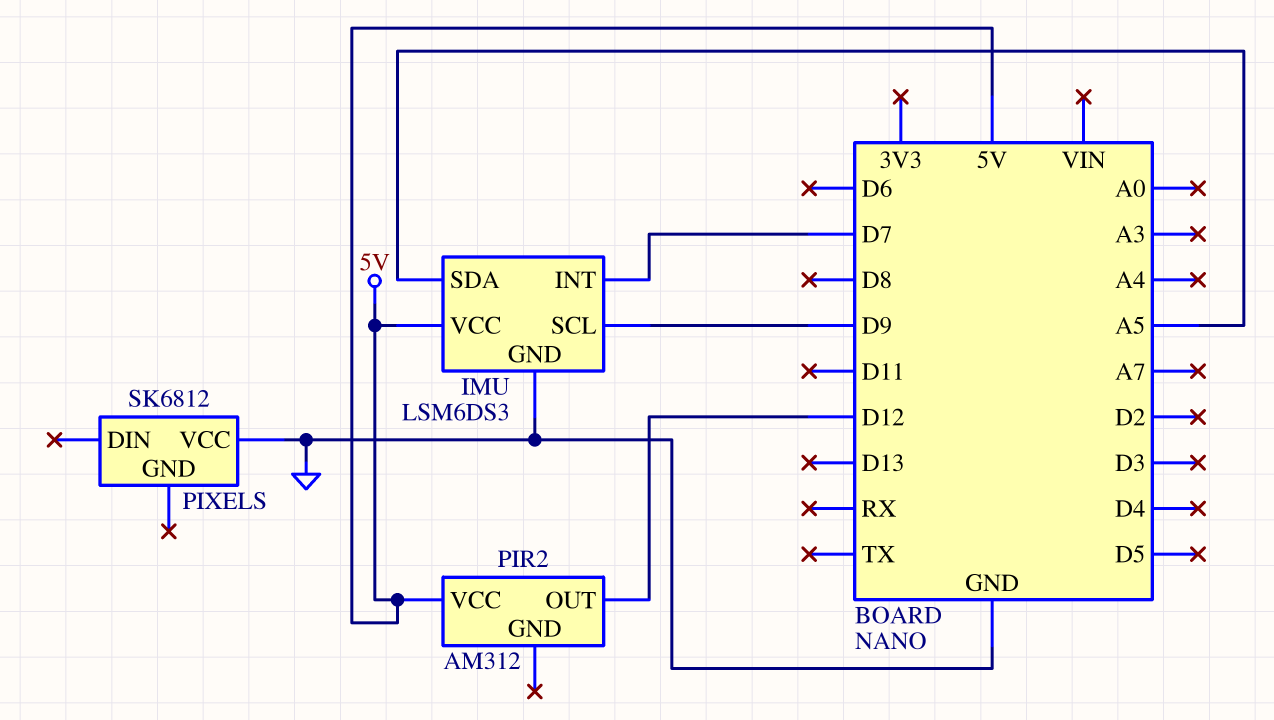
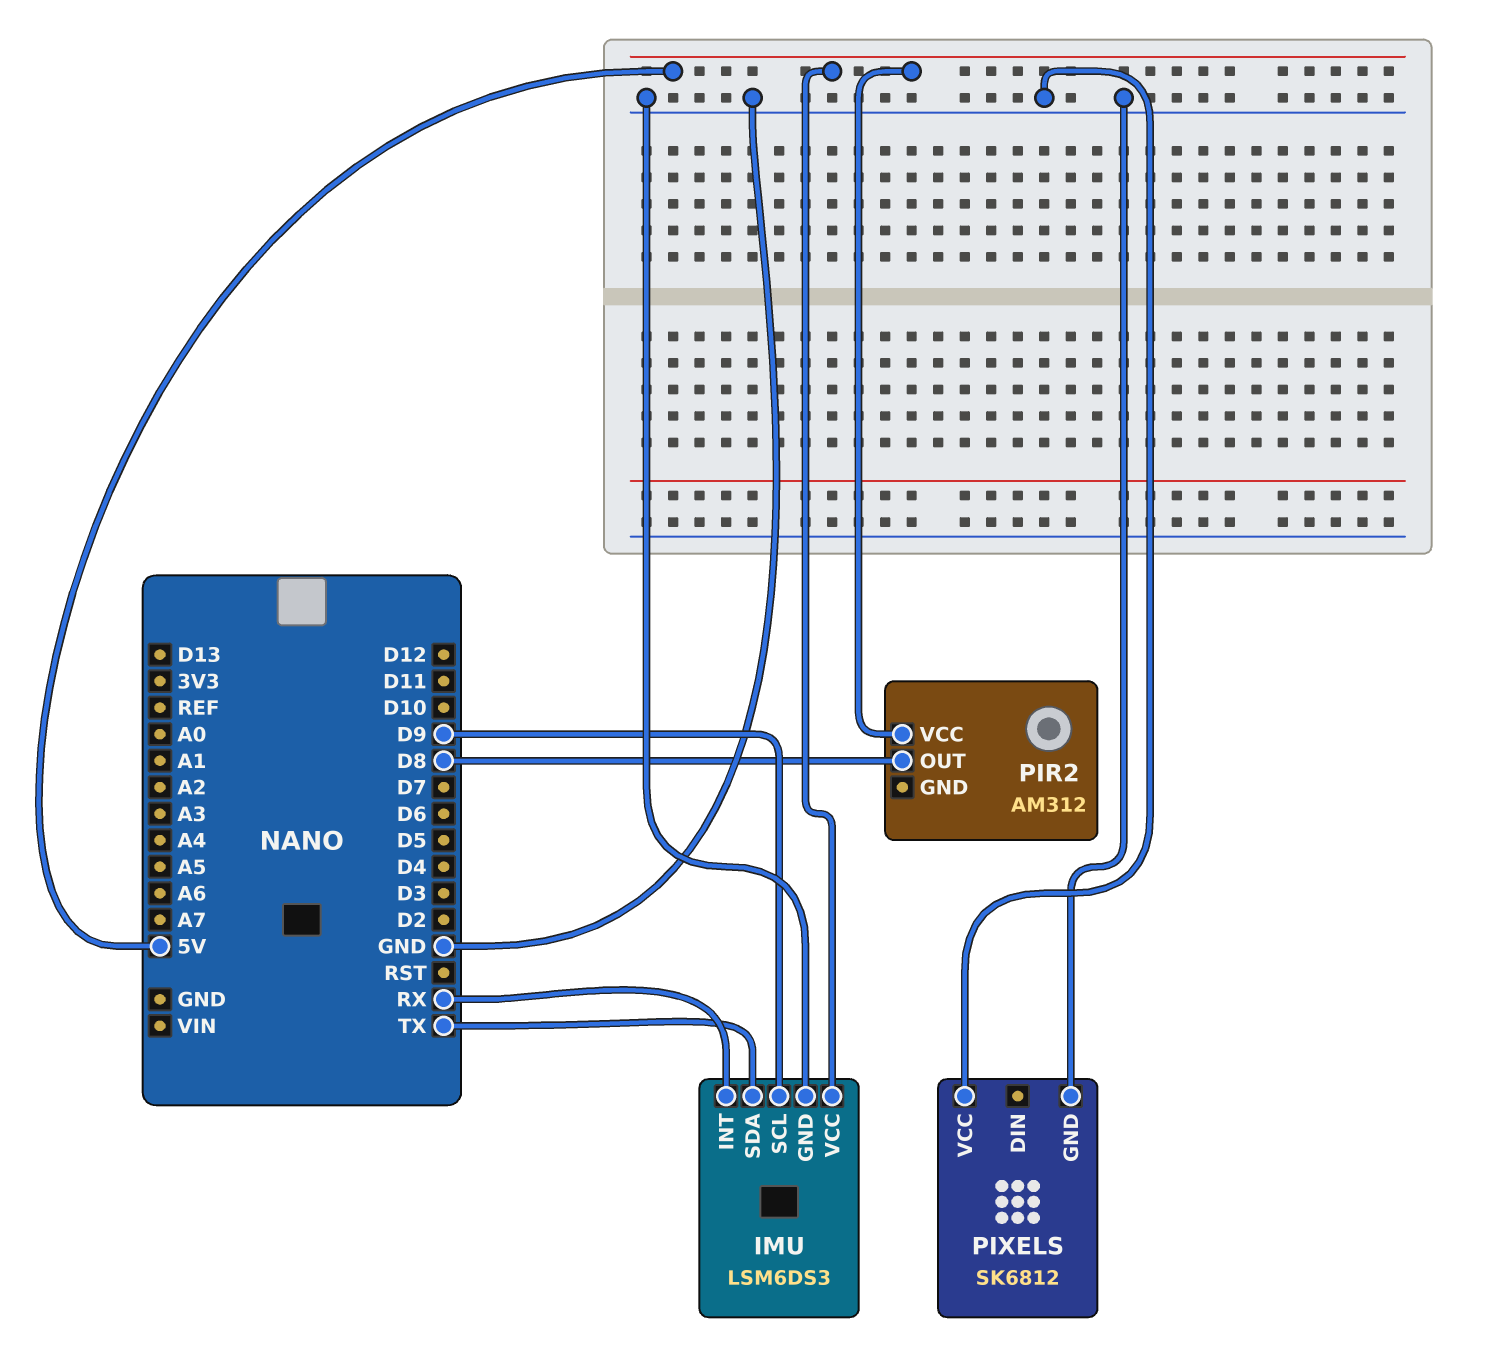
IMU pin INT: D7 -> RX
IMU pin SDA: A5 -> TX
PIR2 pin OUT: D12 -> D8
PIXELS pin GND: none -> GND

